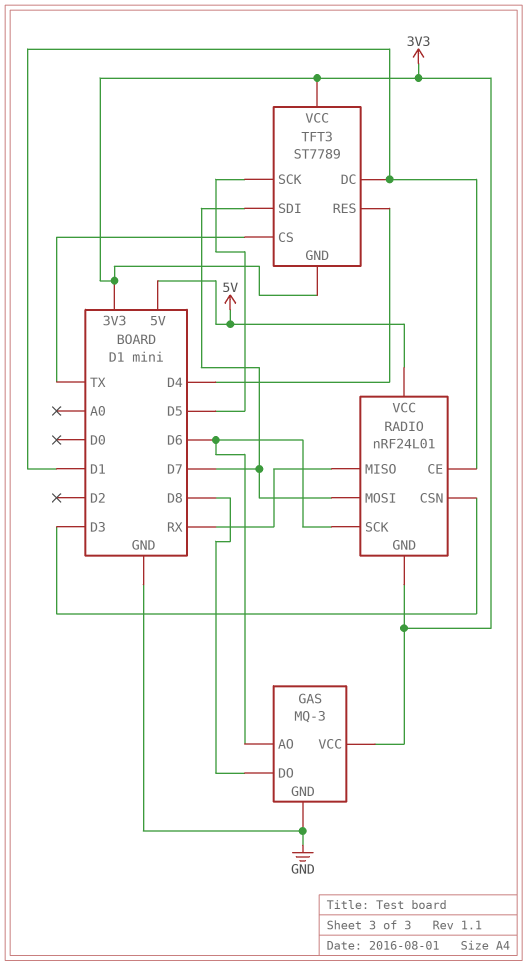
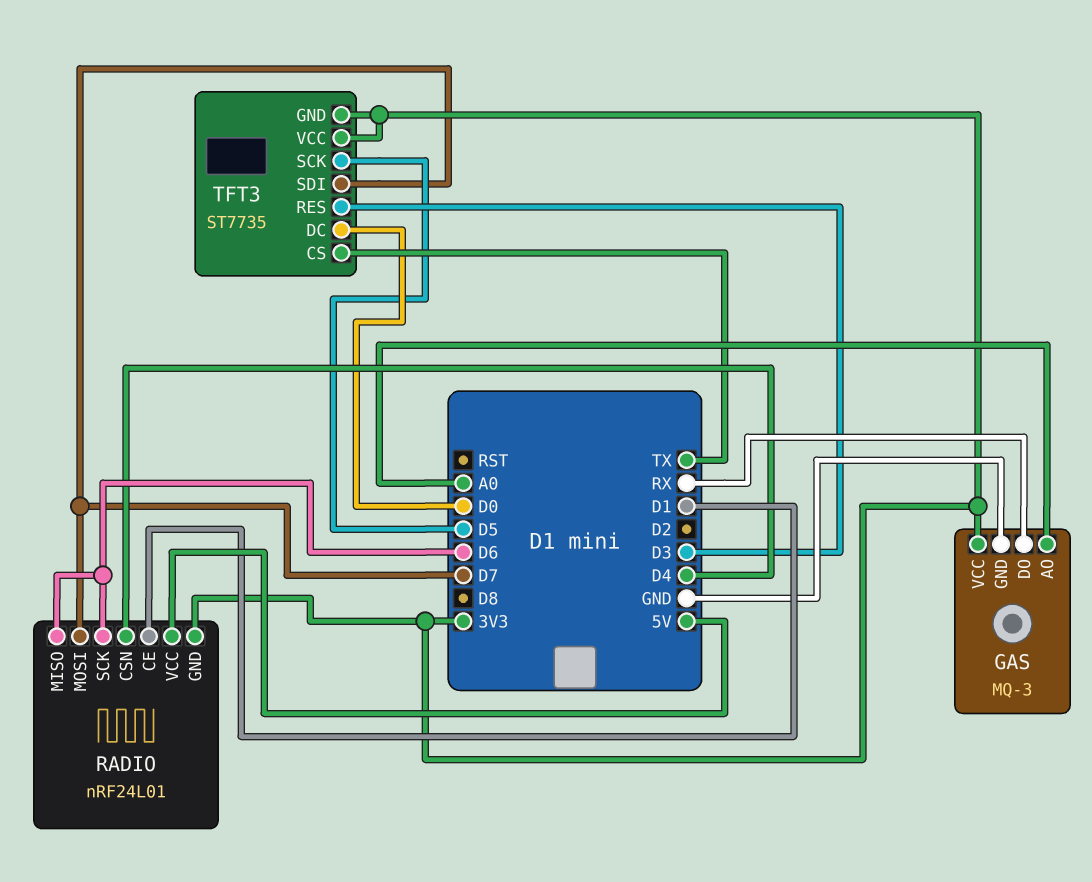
GAS pin AO: D6 -> A0
GAS pin DO: D8 -> RX
RADIO pin CSN: D3 -> D4
RADIO pin MISO: RX -> D6
TFT3: ST7789 -> ST7735
TFT3 pin DC: D1 -> D0
TFT3 pin RES: D4 -> D3

